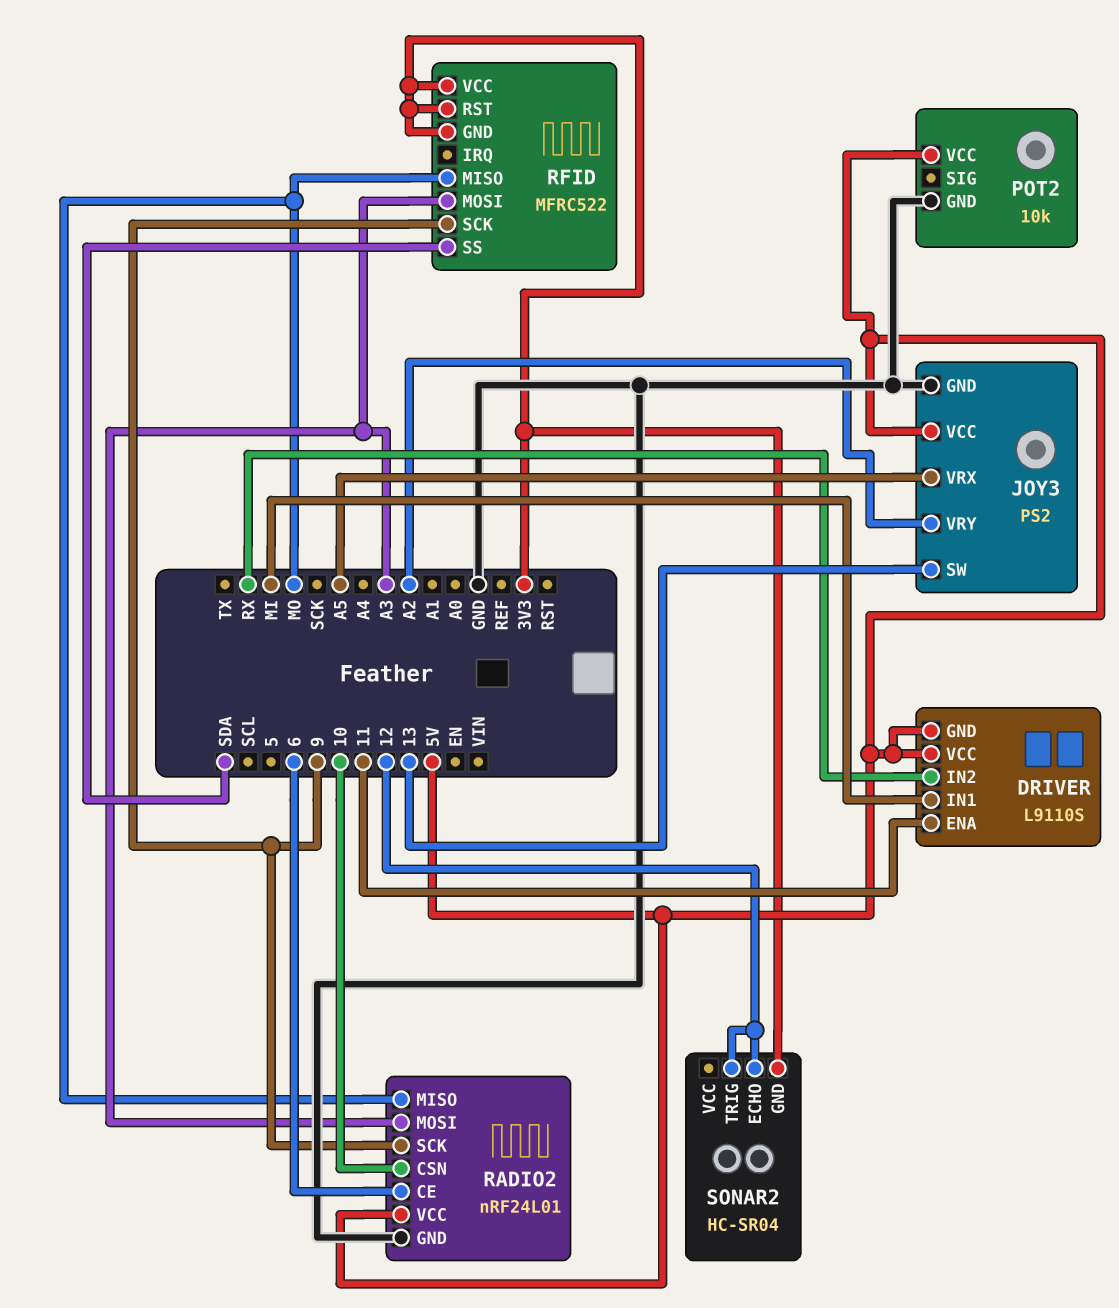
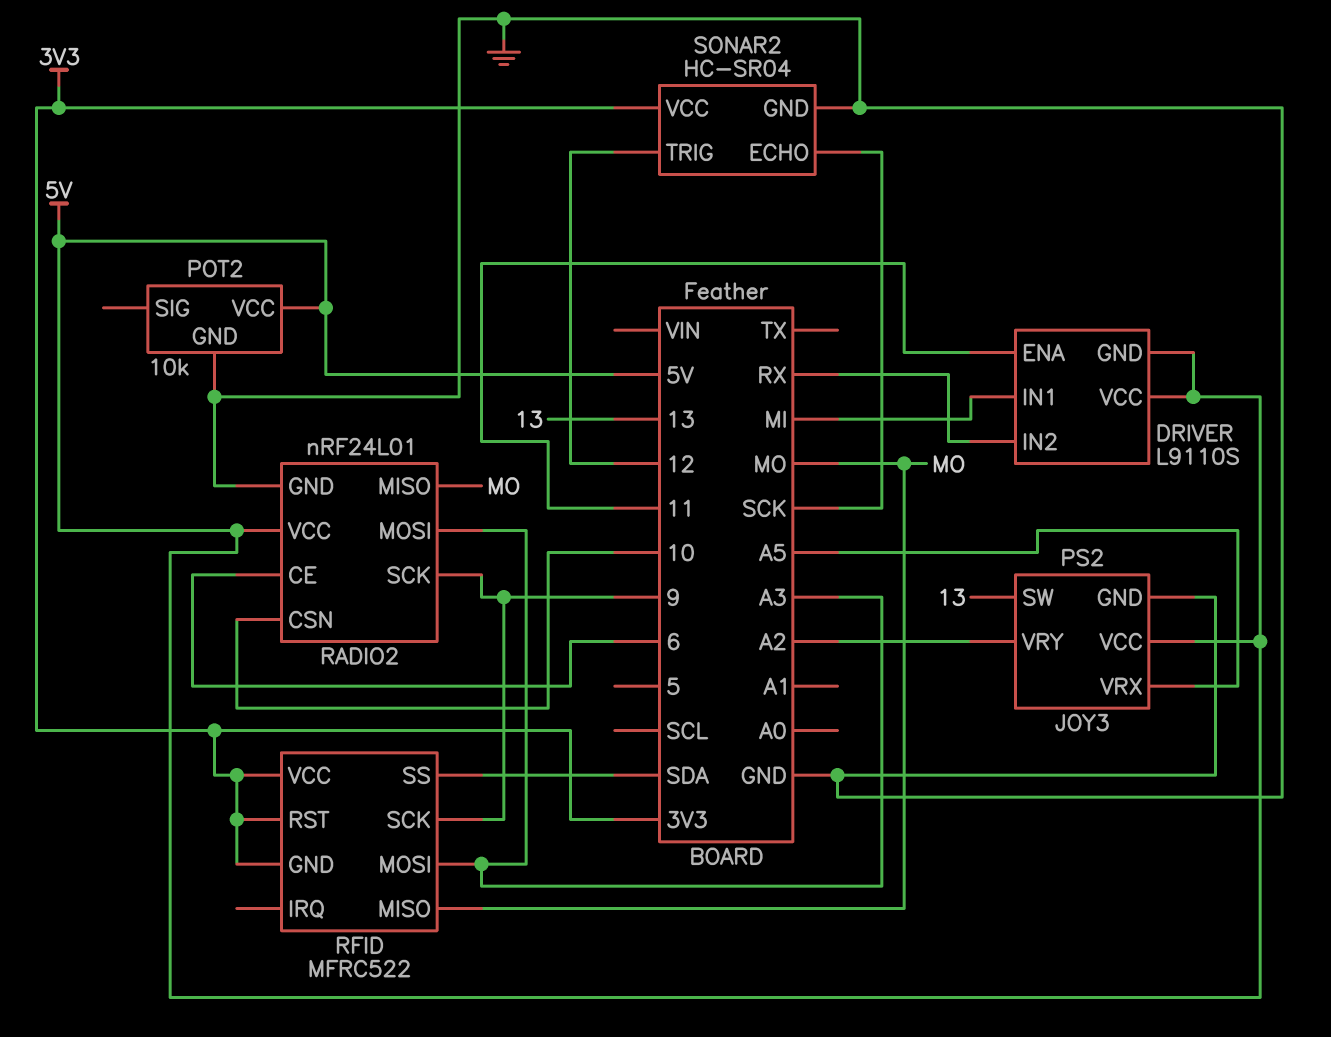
SONAR2 pin ECHO: 12 -> SCK
SONAR2 pin GND: 3V3 -> GND
SONAR2 pin VCC: none -> 3V3

